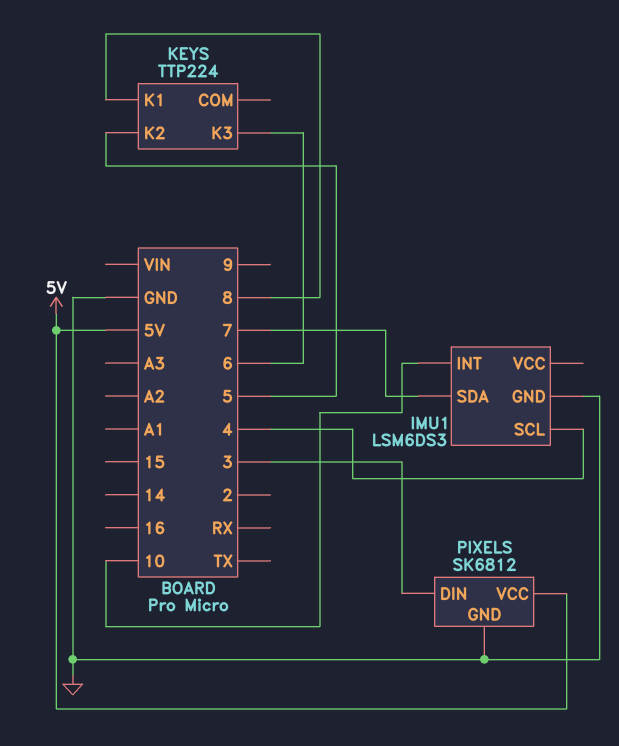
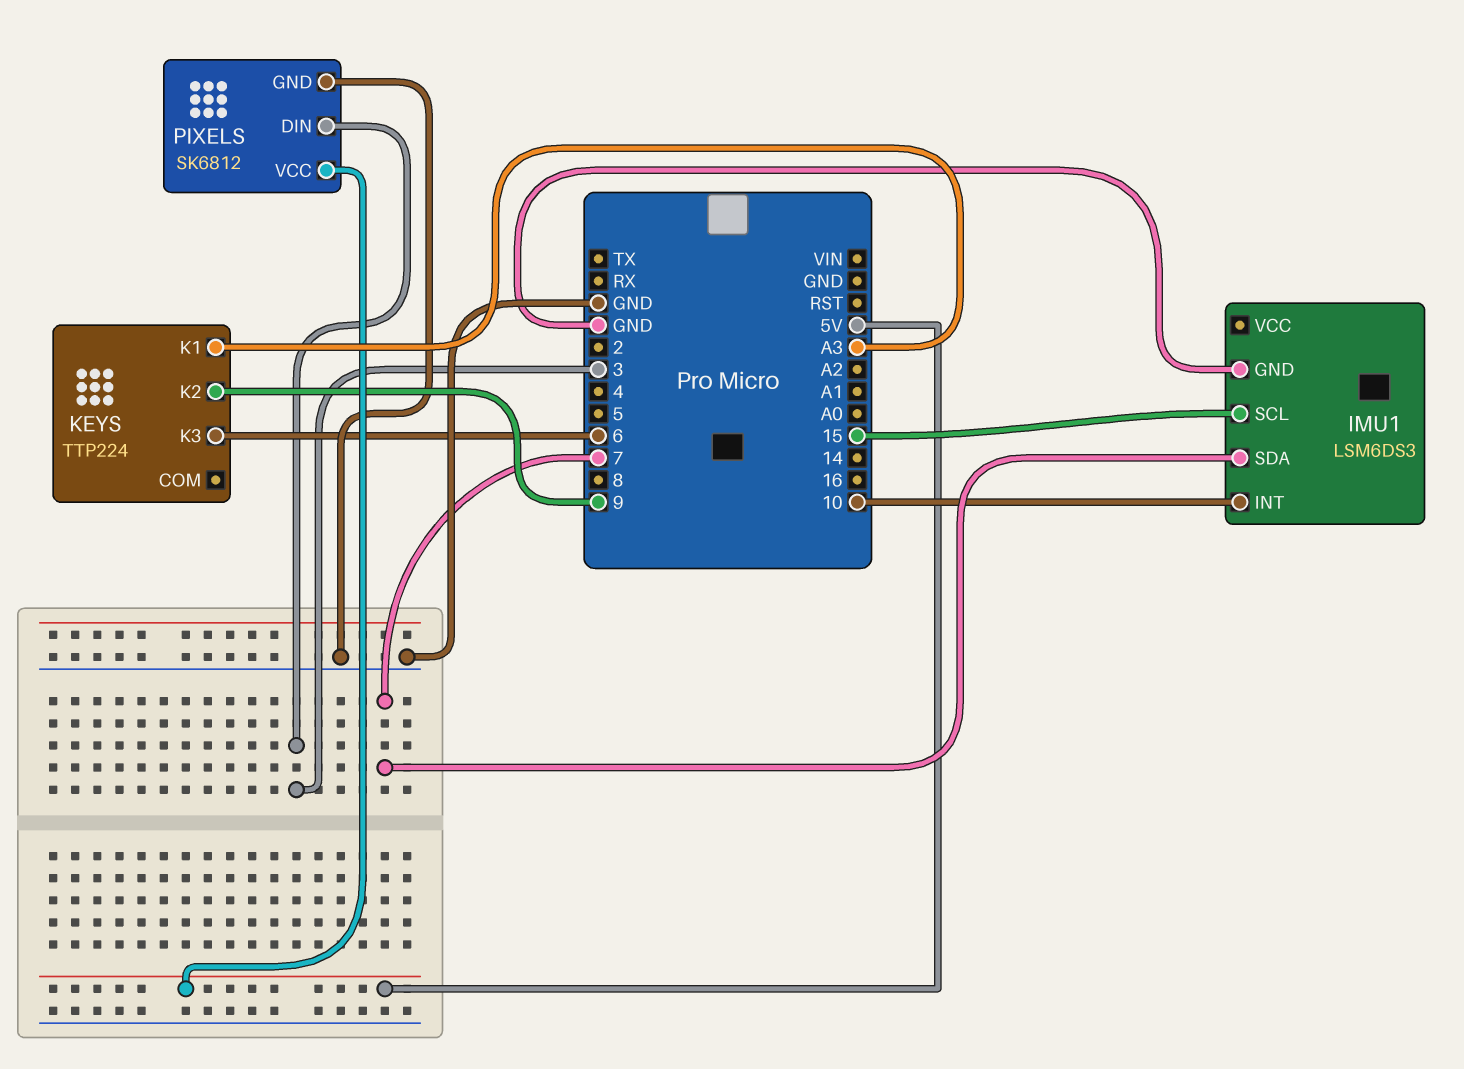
IMU1 pin SCL: 4 -> 15
KEYS pin K1: 8 -> A3
KEYS pin K2: 5 -> 9

